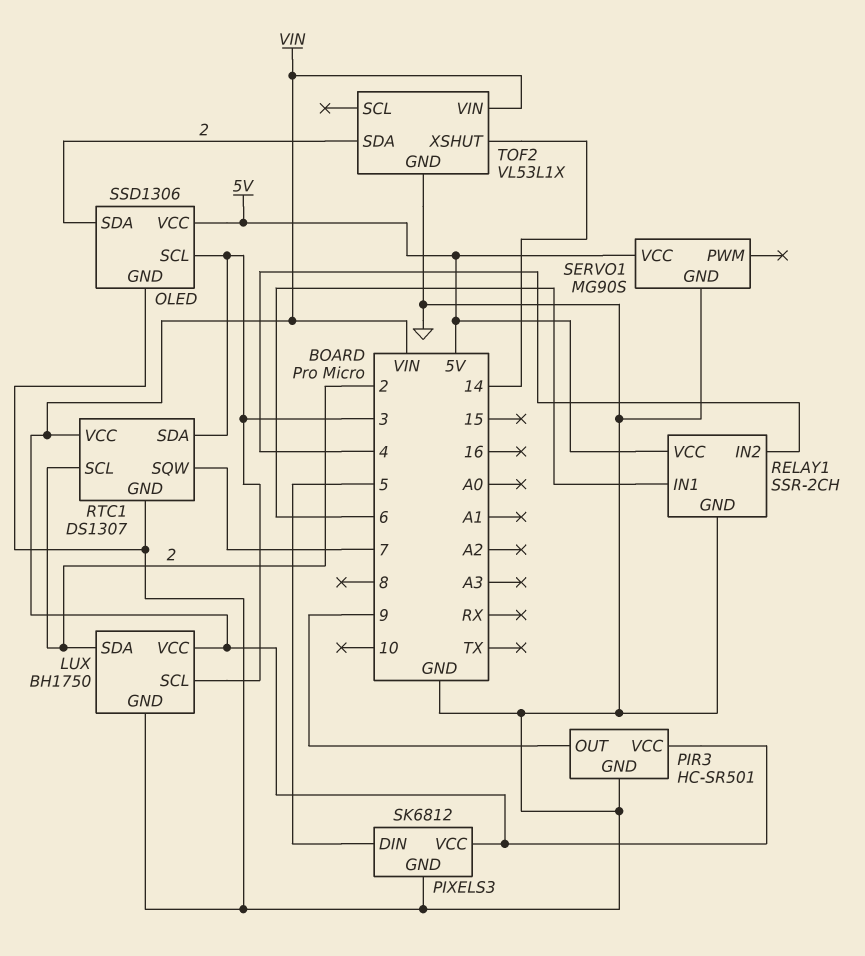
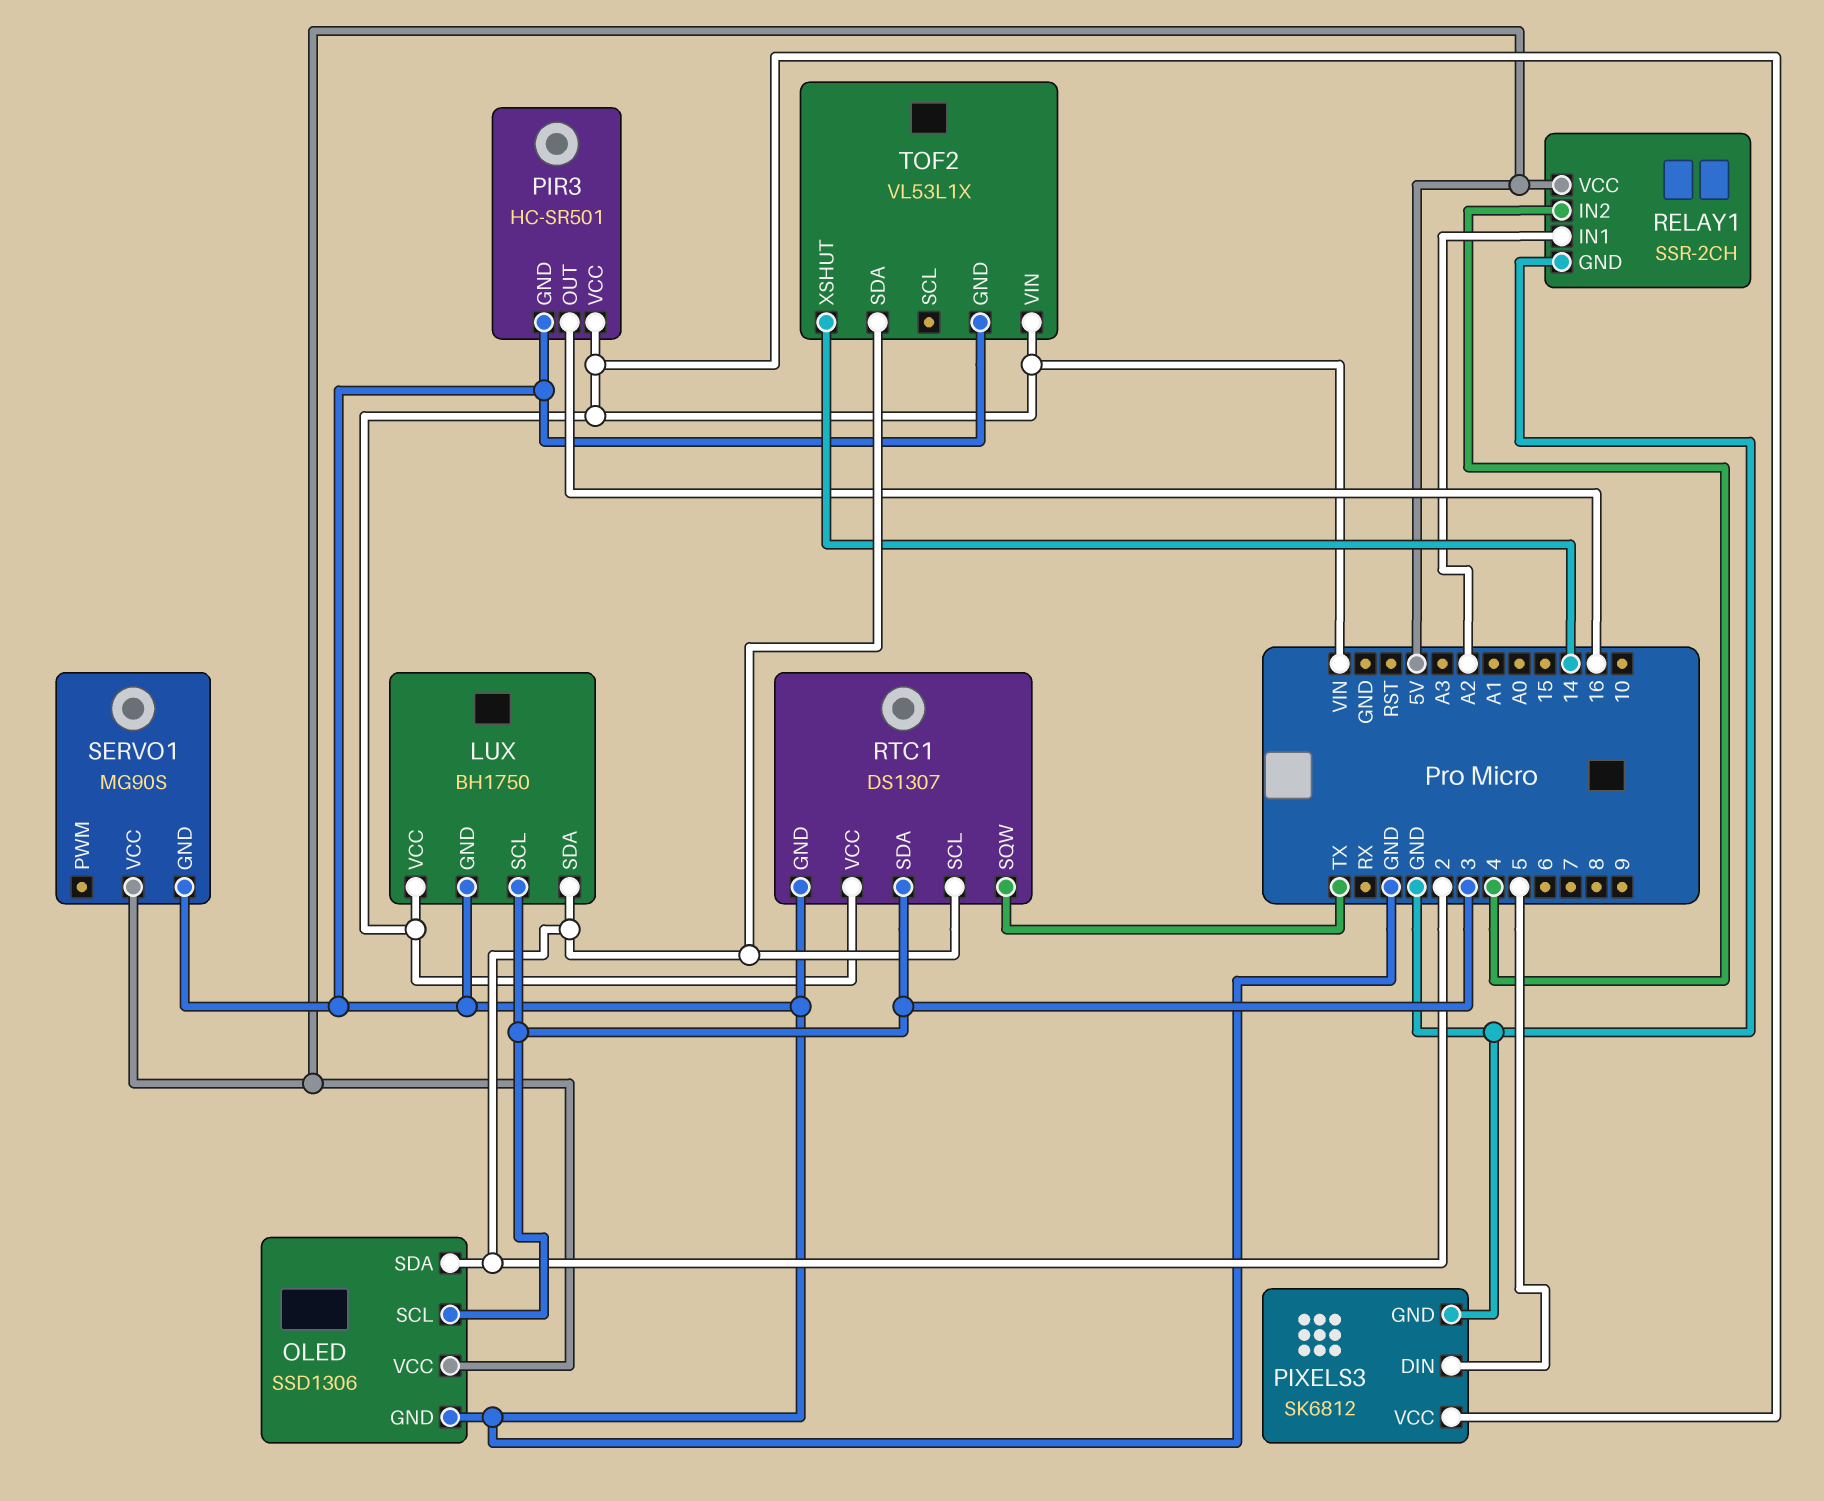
PIR3 pin OUT: 9 -> 16
RELAY1 pin IN1: 6 -> A2
RTC1 pin SQW: 7 -> TX

